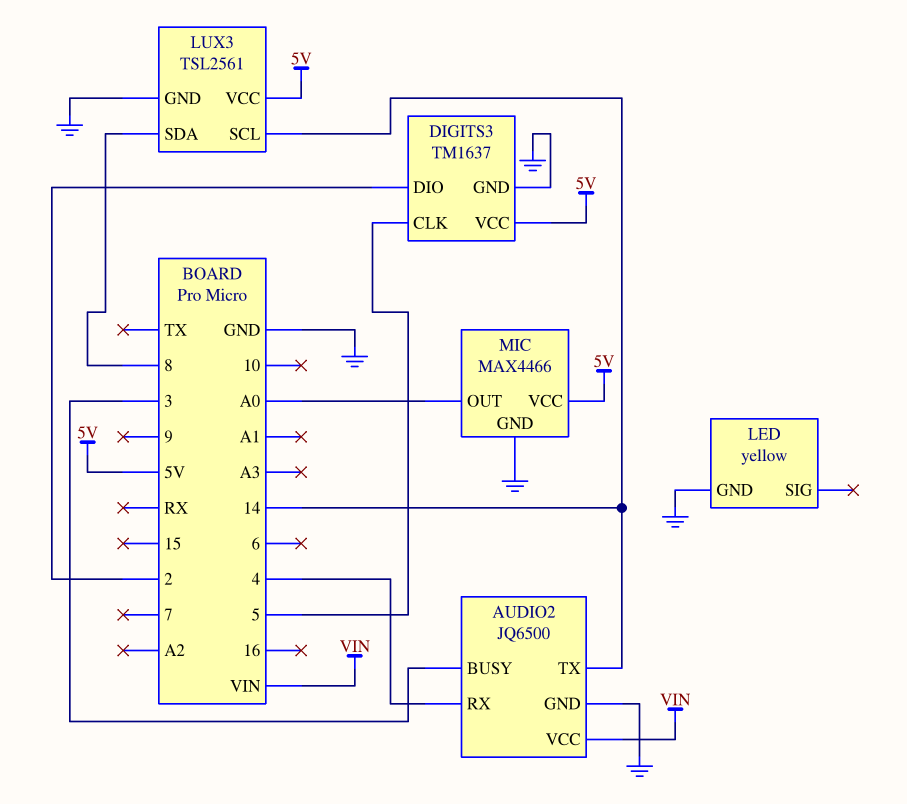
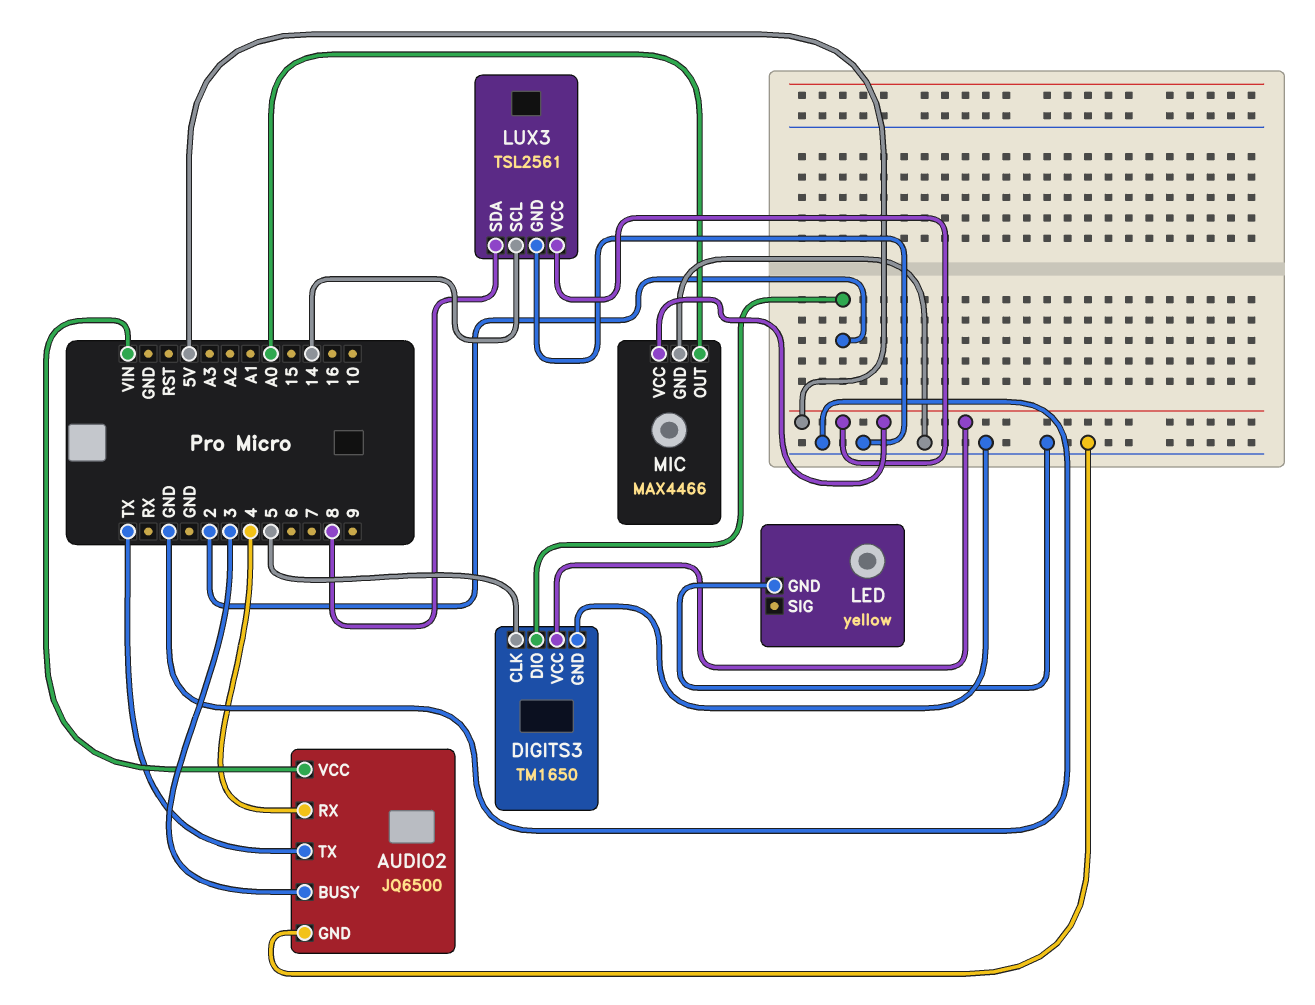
AUDIO2 pin TX: 14 -> TX
DIGITS3: TM1637 -> TM1650

